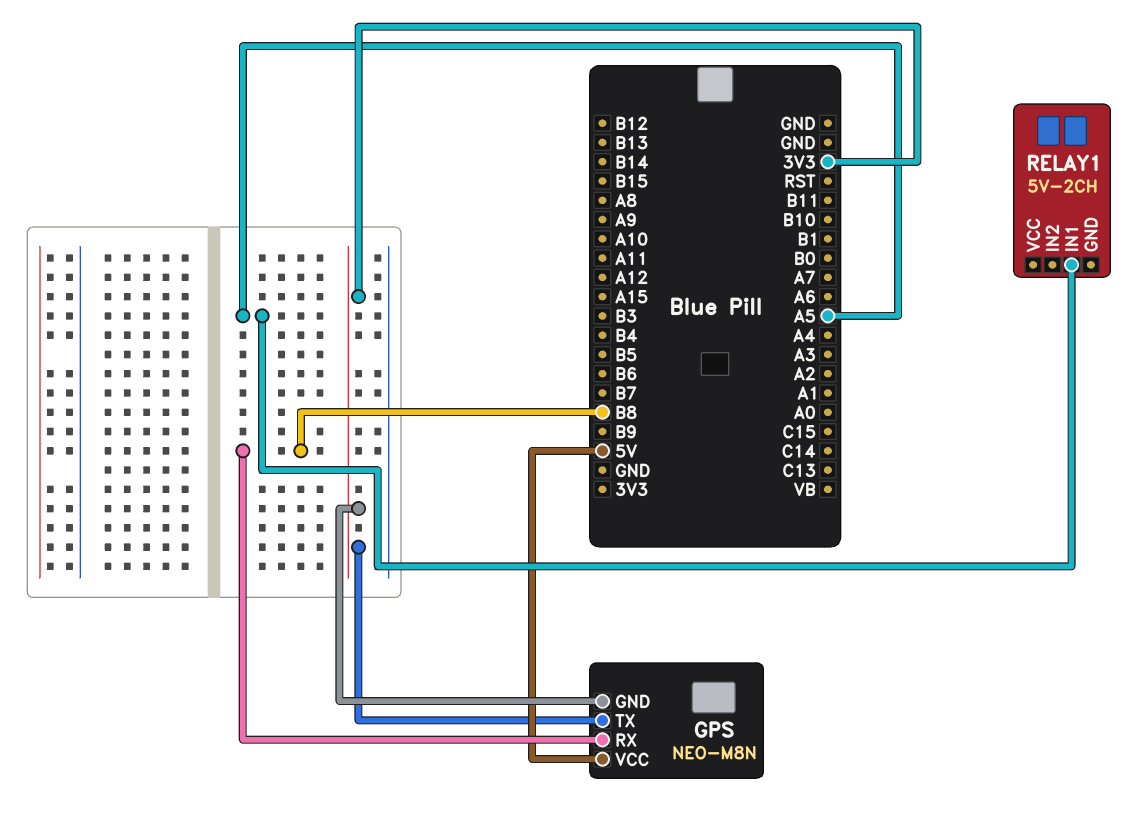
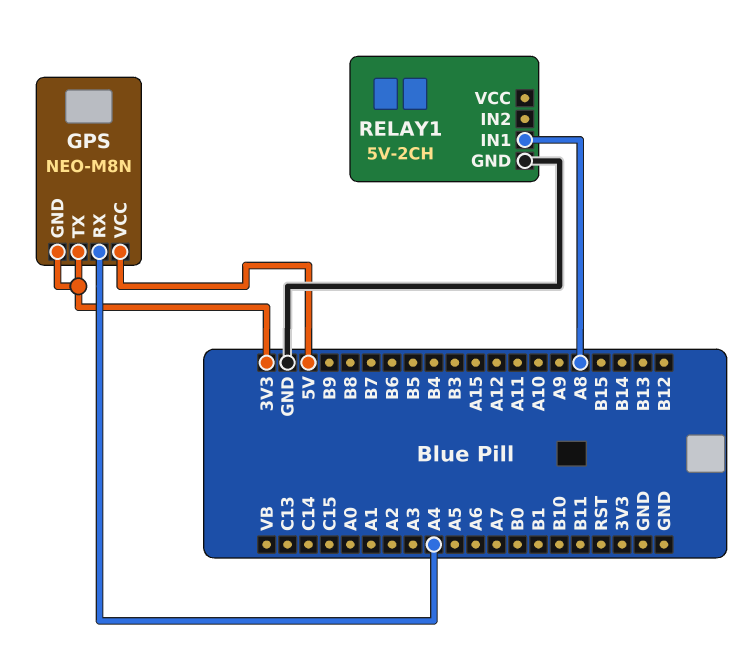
GPS pin RX: B8 -> A4
RELAY1 pin GND: none -> GND
RELAY1 pin IN1: A5 -> A8

